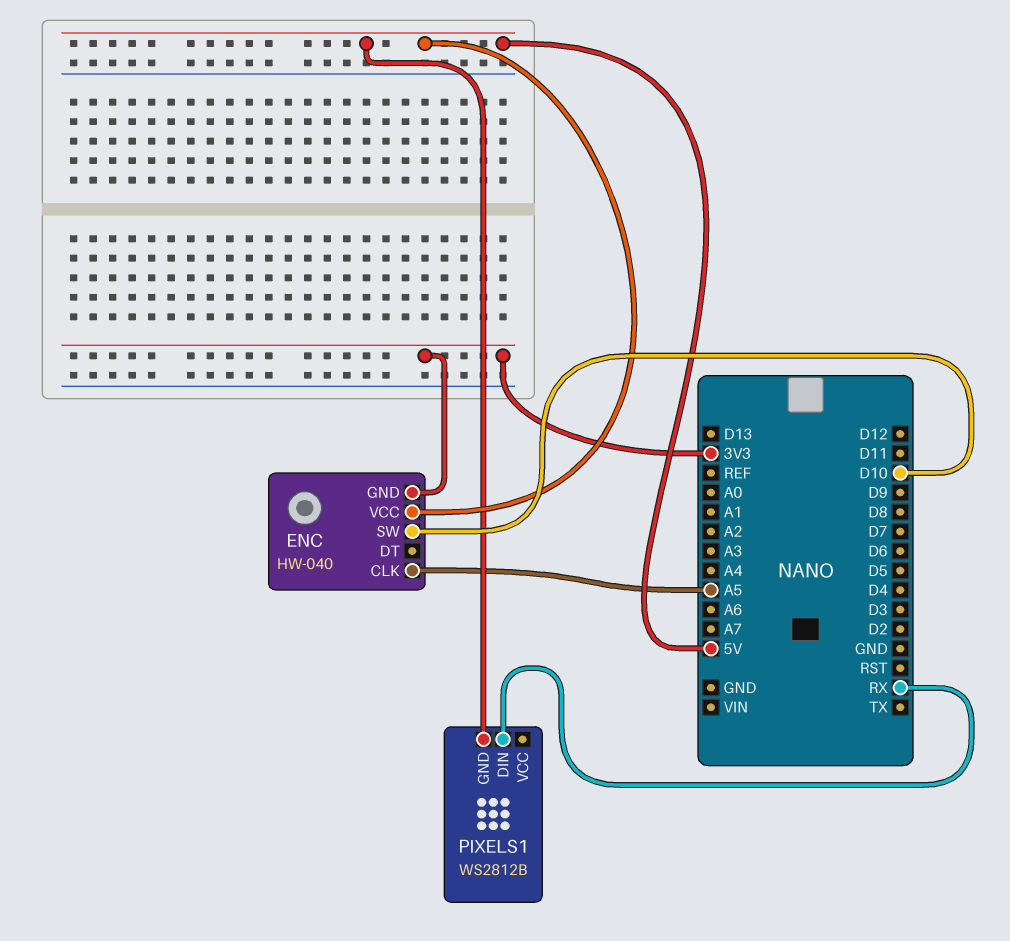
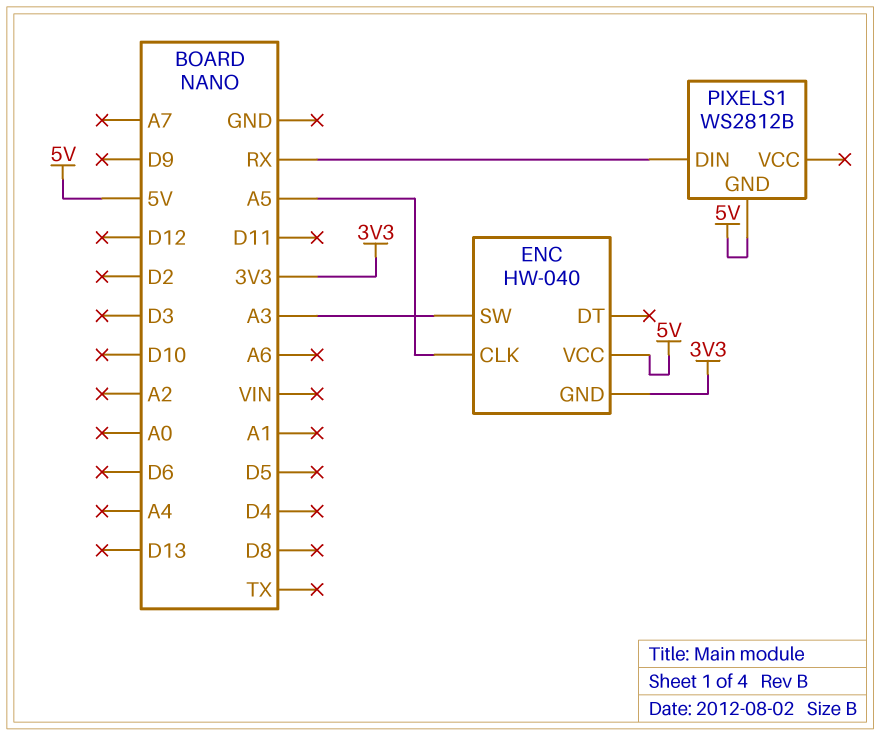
ENC pin SW: D10 -> A3

